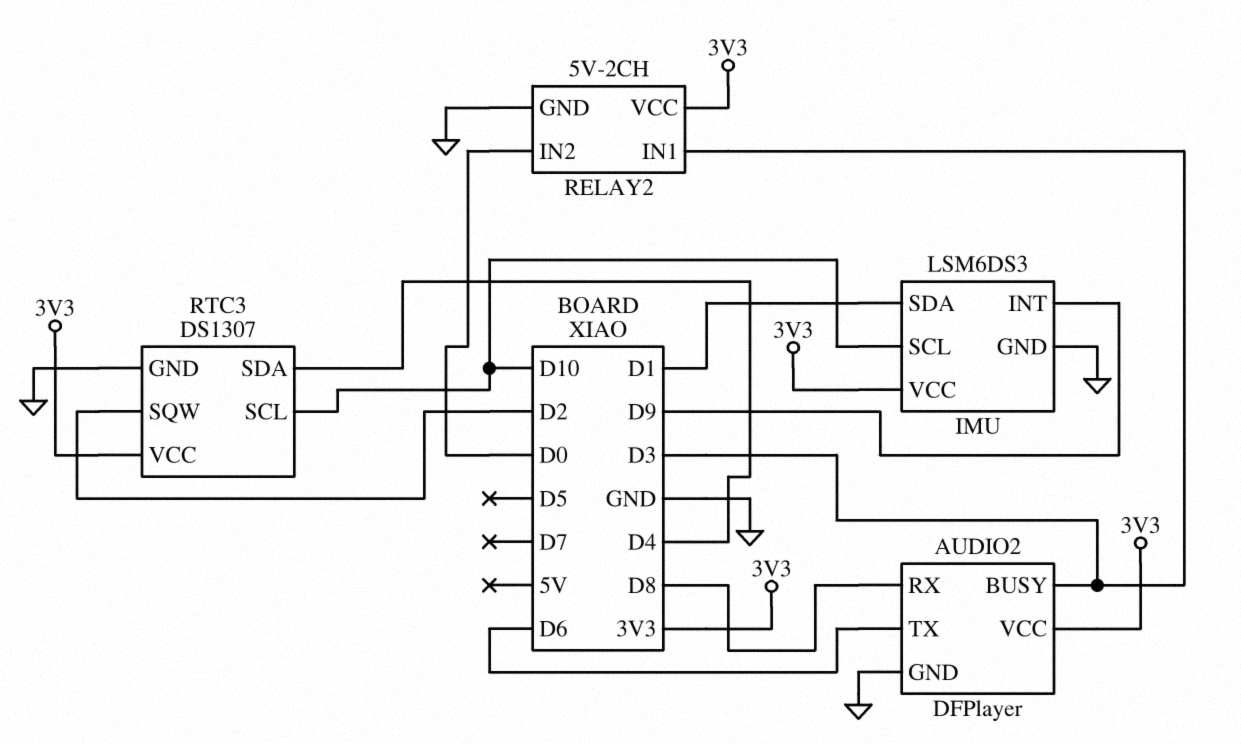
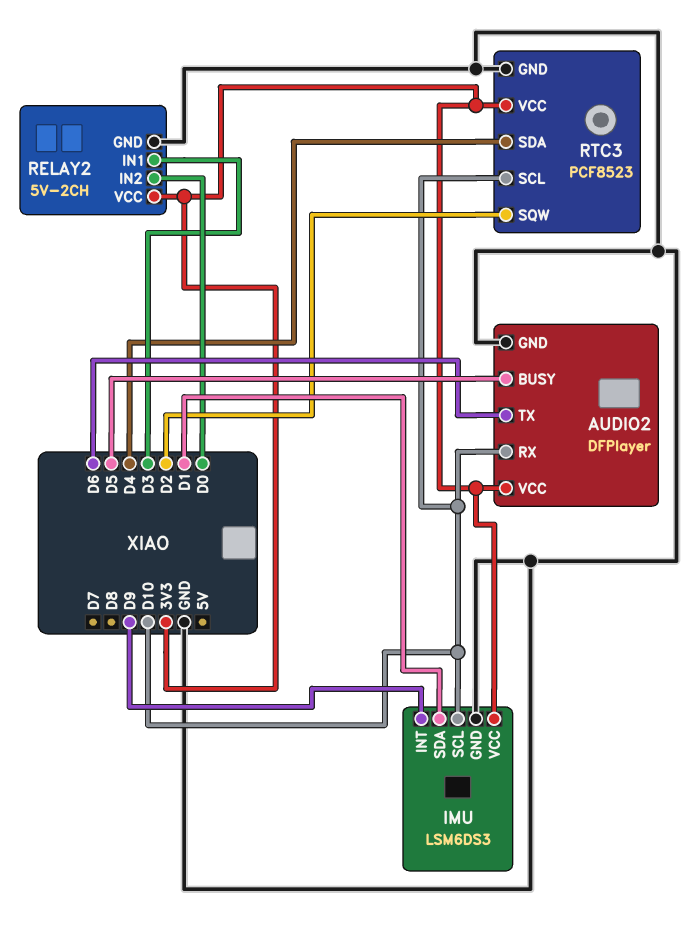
AUDIO2 pin BUSY: D3 -> D5
AUDIO2 pin RX: D8 -> D10
RTC3: DS1307 -> PCF8523

